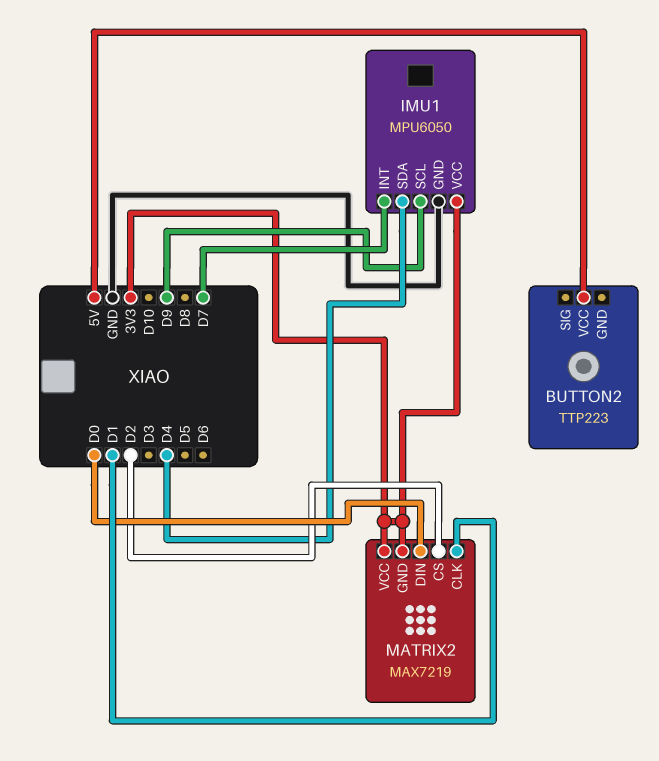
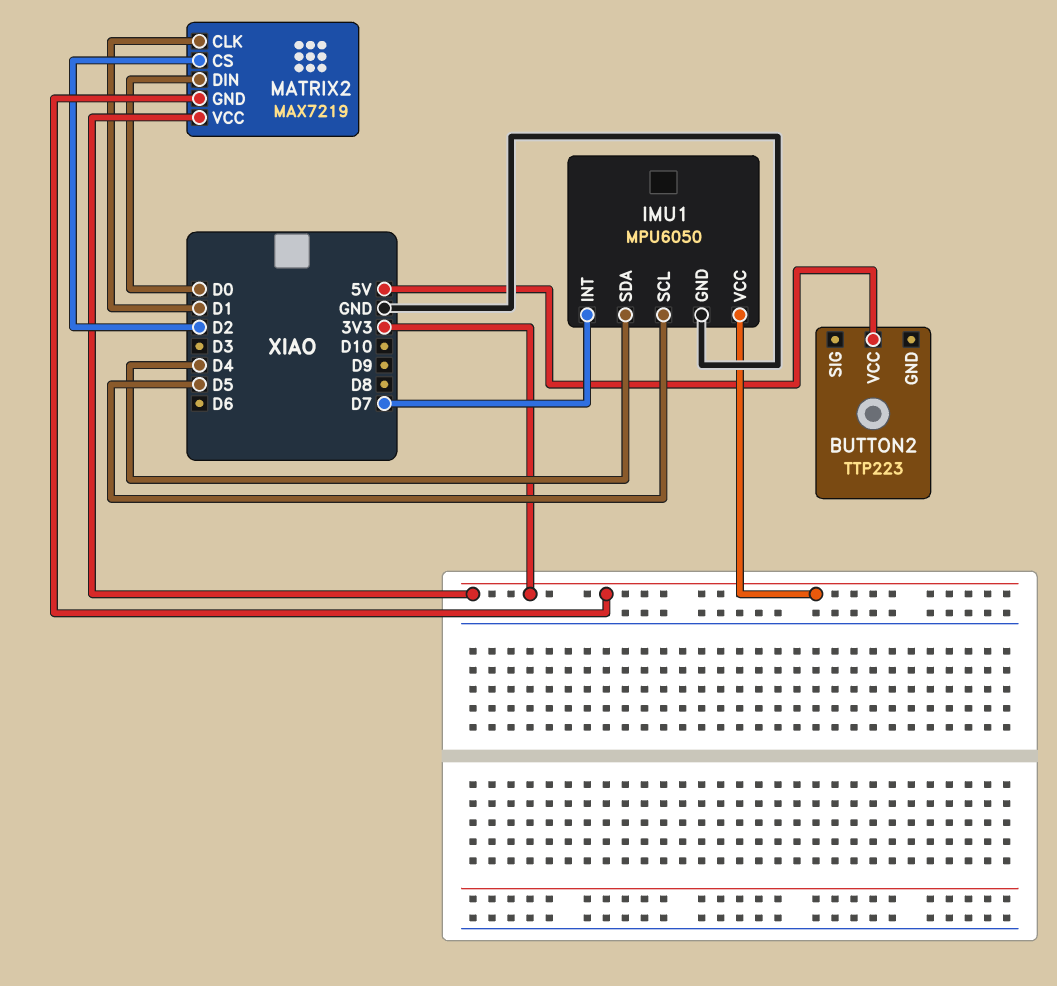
IMU1 pin SCL: D9 -> D5

